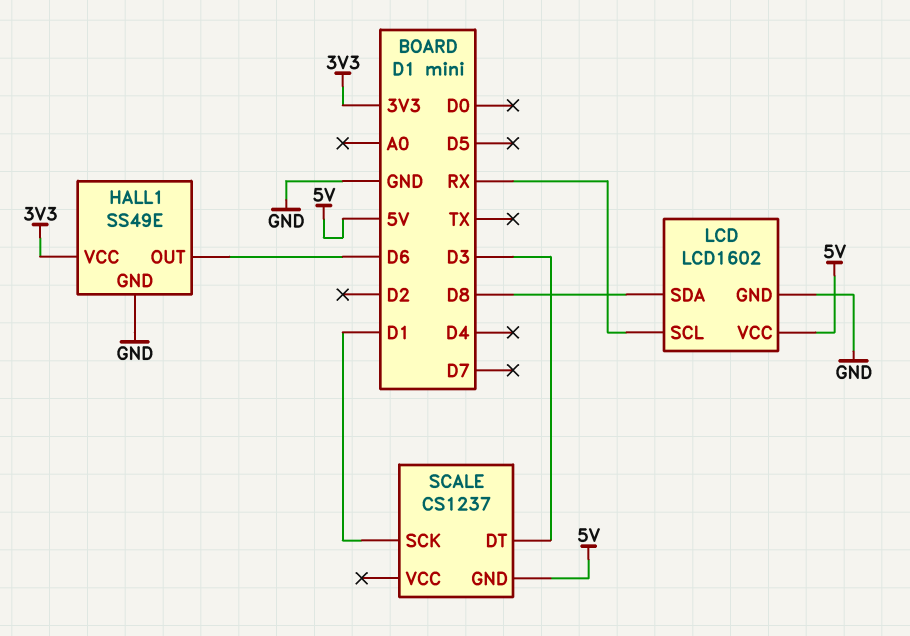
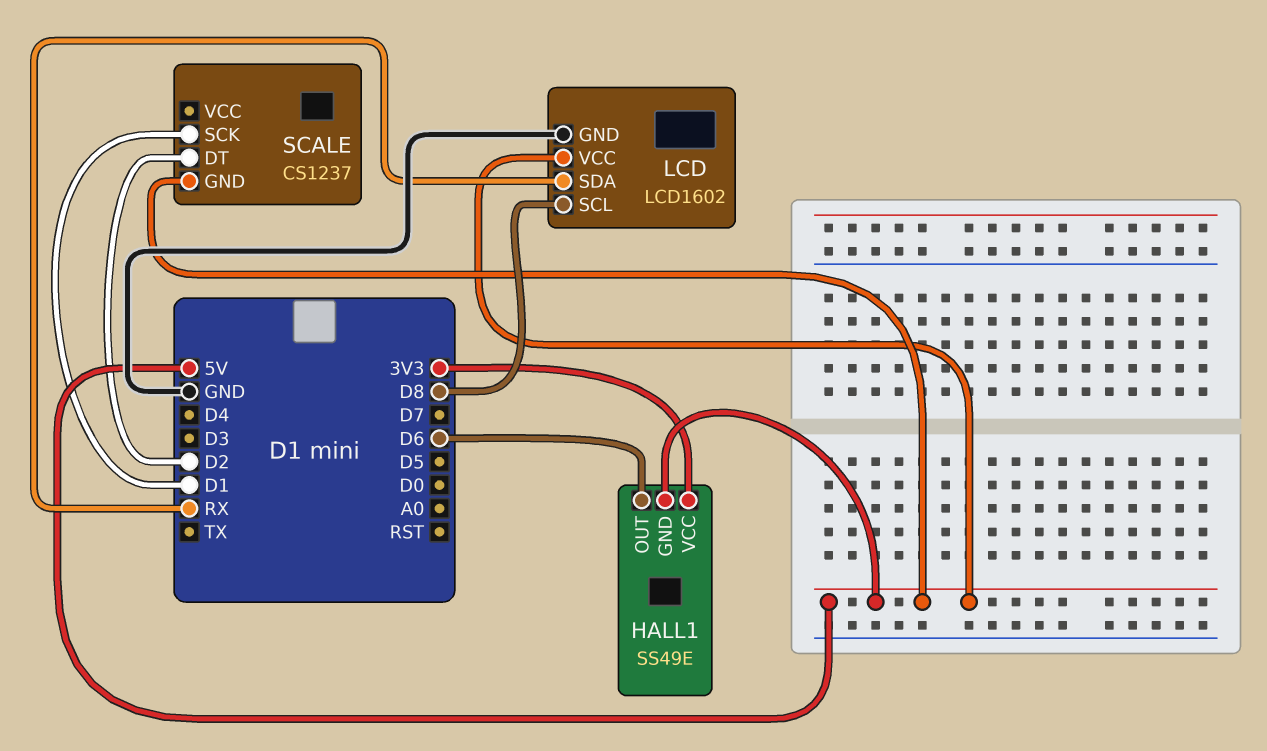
HALL1 pin GND: GND -> 5V
LCD pin SCL: RX -> D8
LCD pin SDA: D8 -> RX
SCALE pin DT: D3 -> D2

